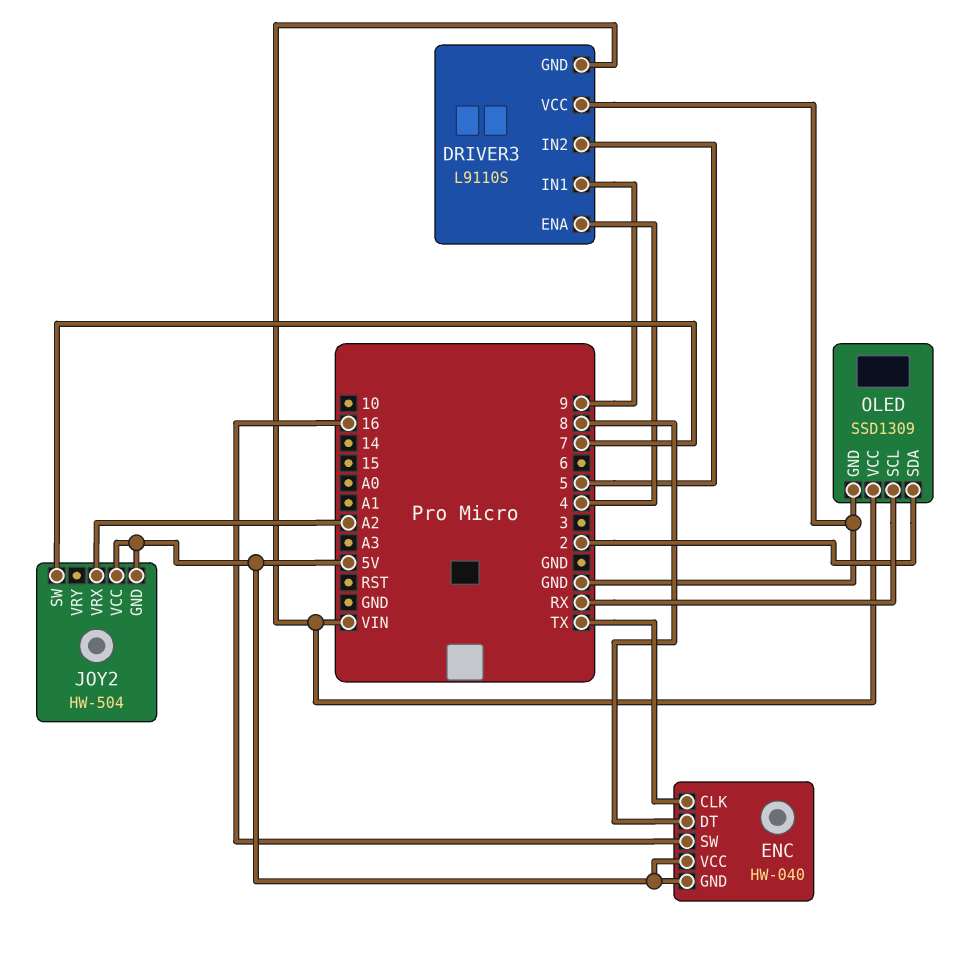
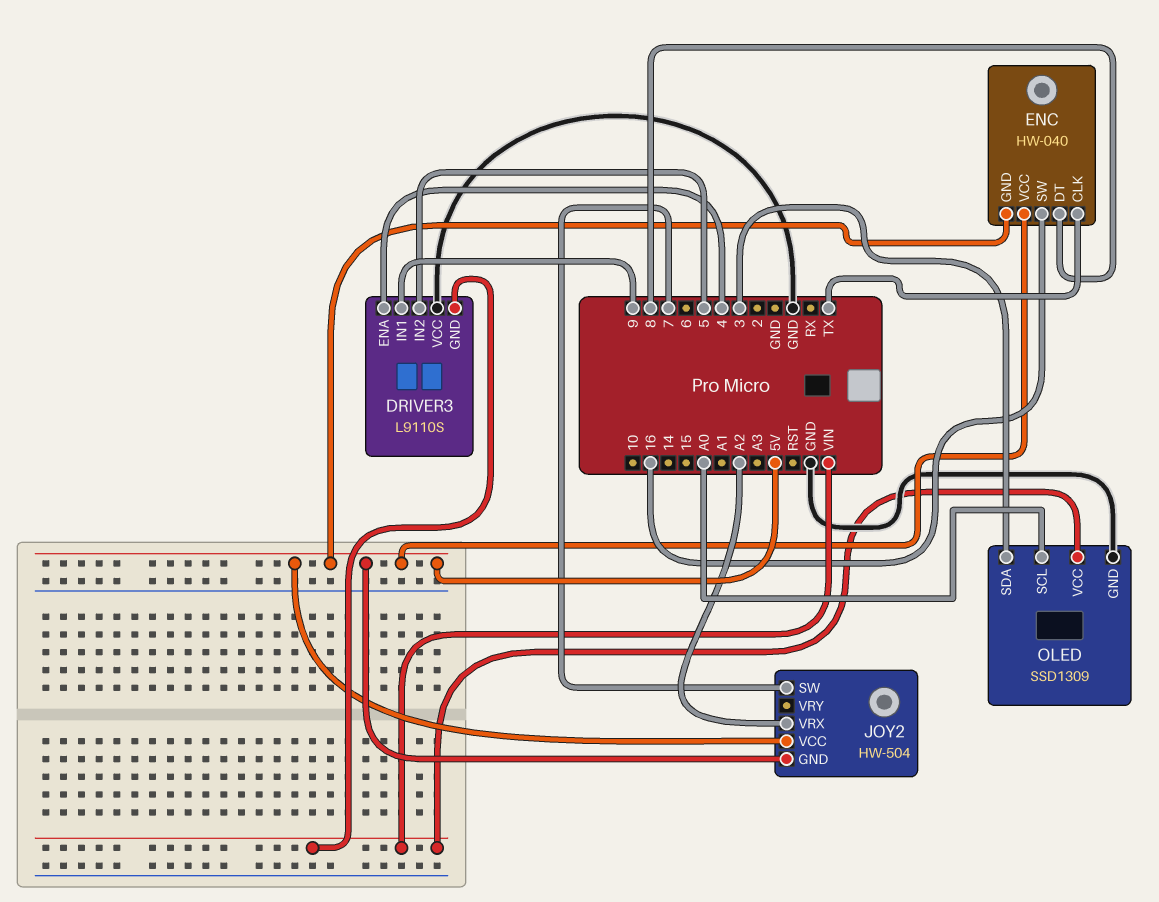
OLED pin SCL: RX -> A0
OLED pin SDA: 2 -> 3

